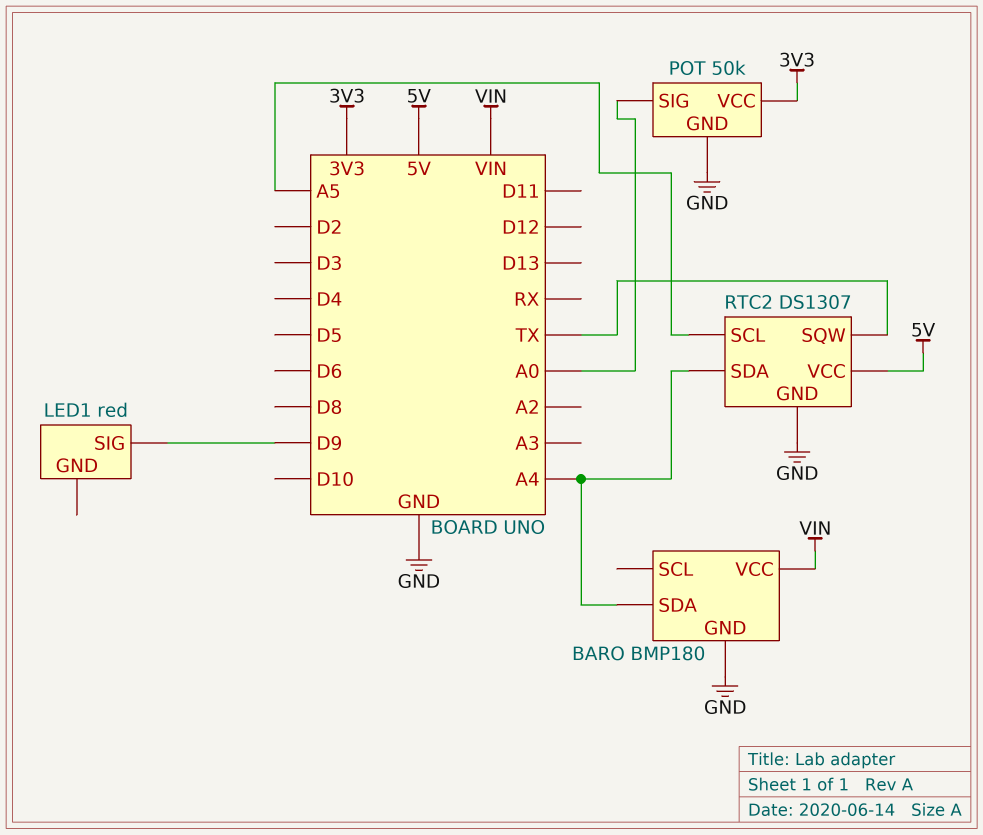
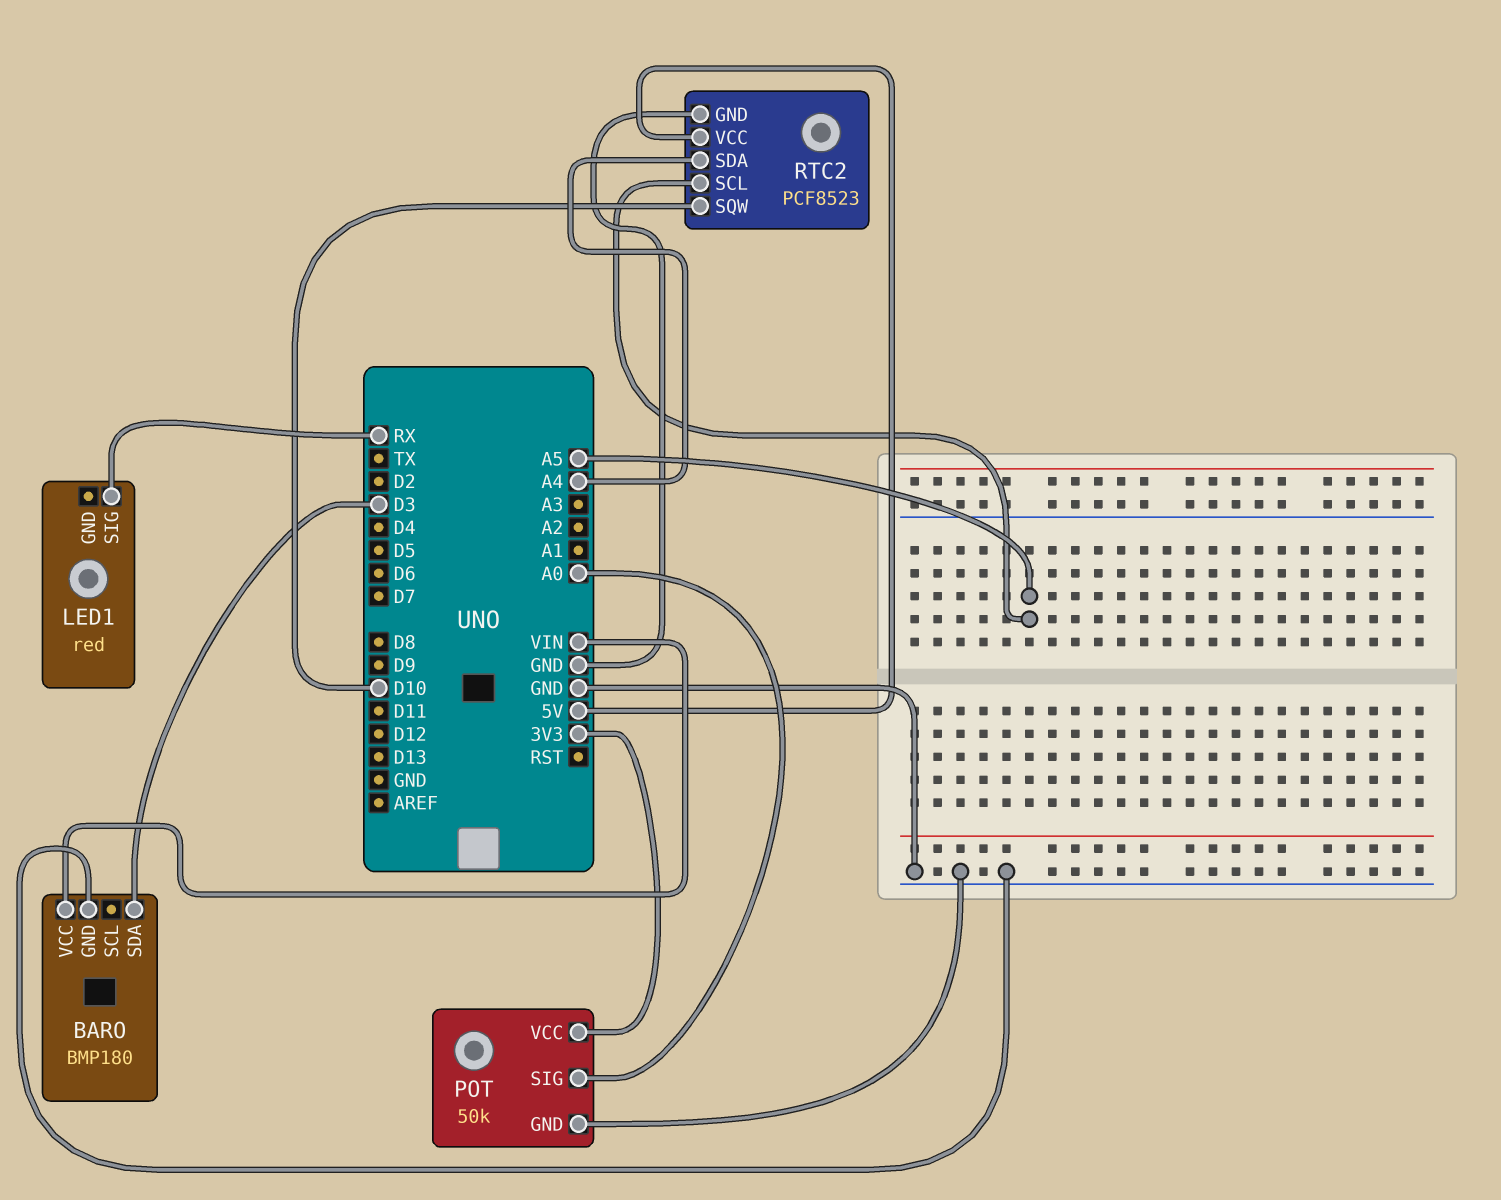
BARO pin SDA: A4 -> D3
LED1 pin SIG: D9 -> RX
RTC2: DS1307 -> PCF8523
RTC2 pin SQW: TX -> D10

